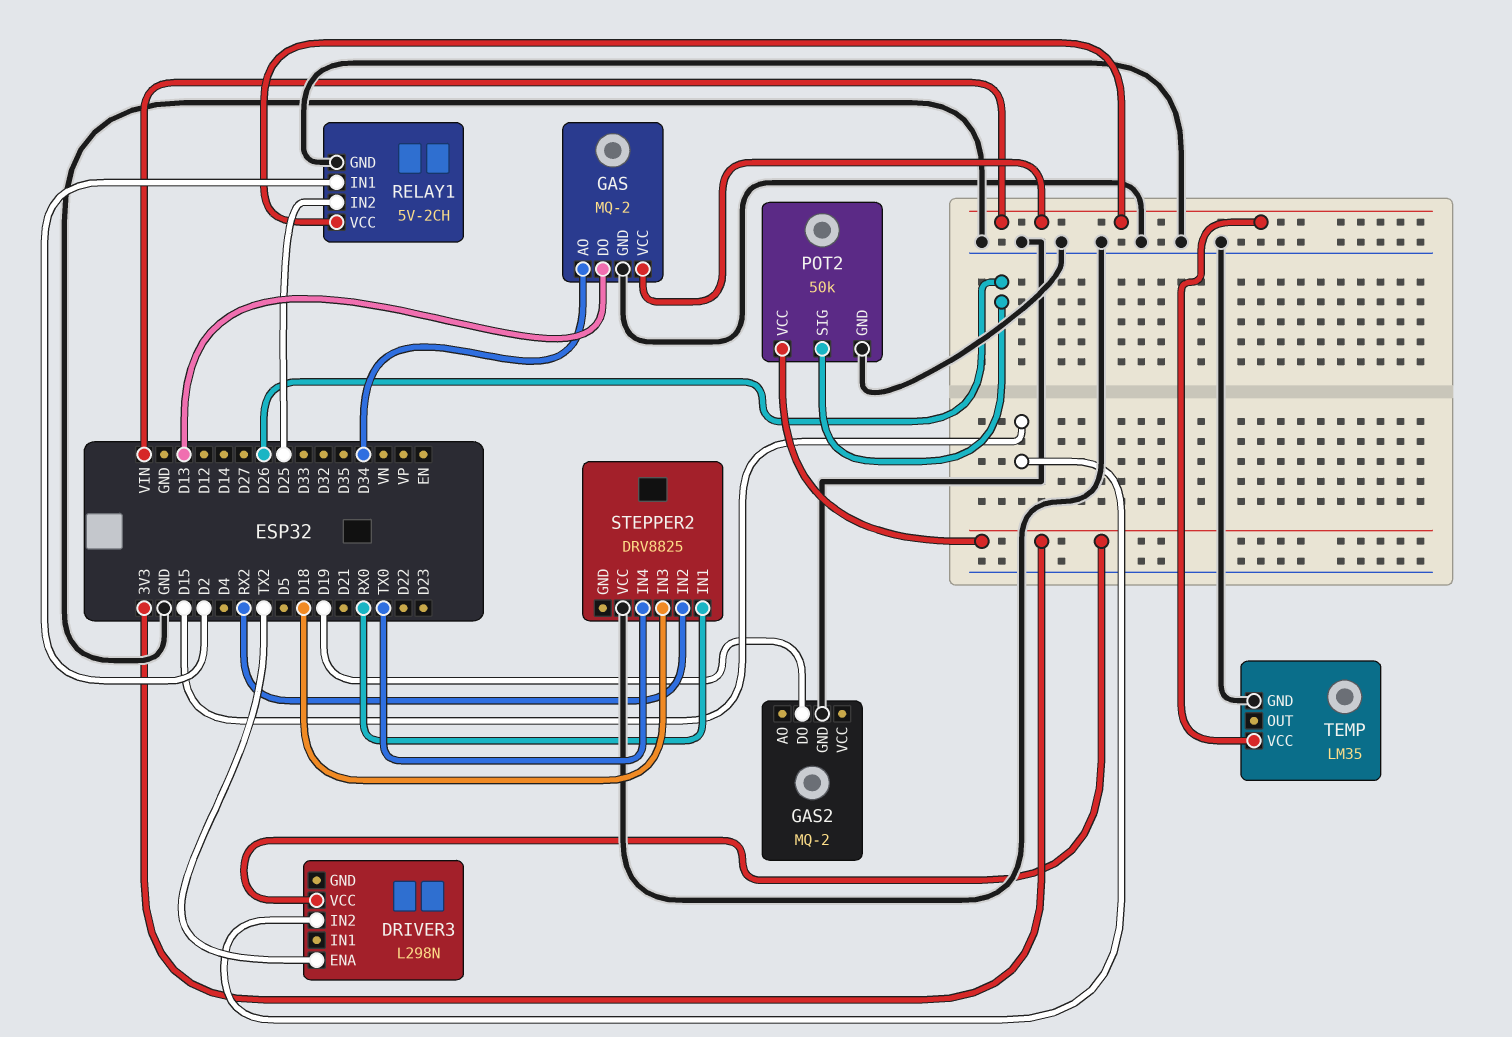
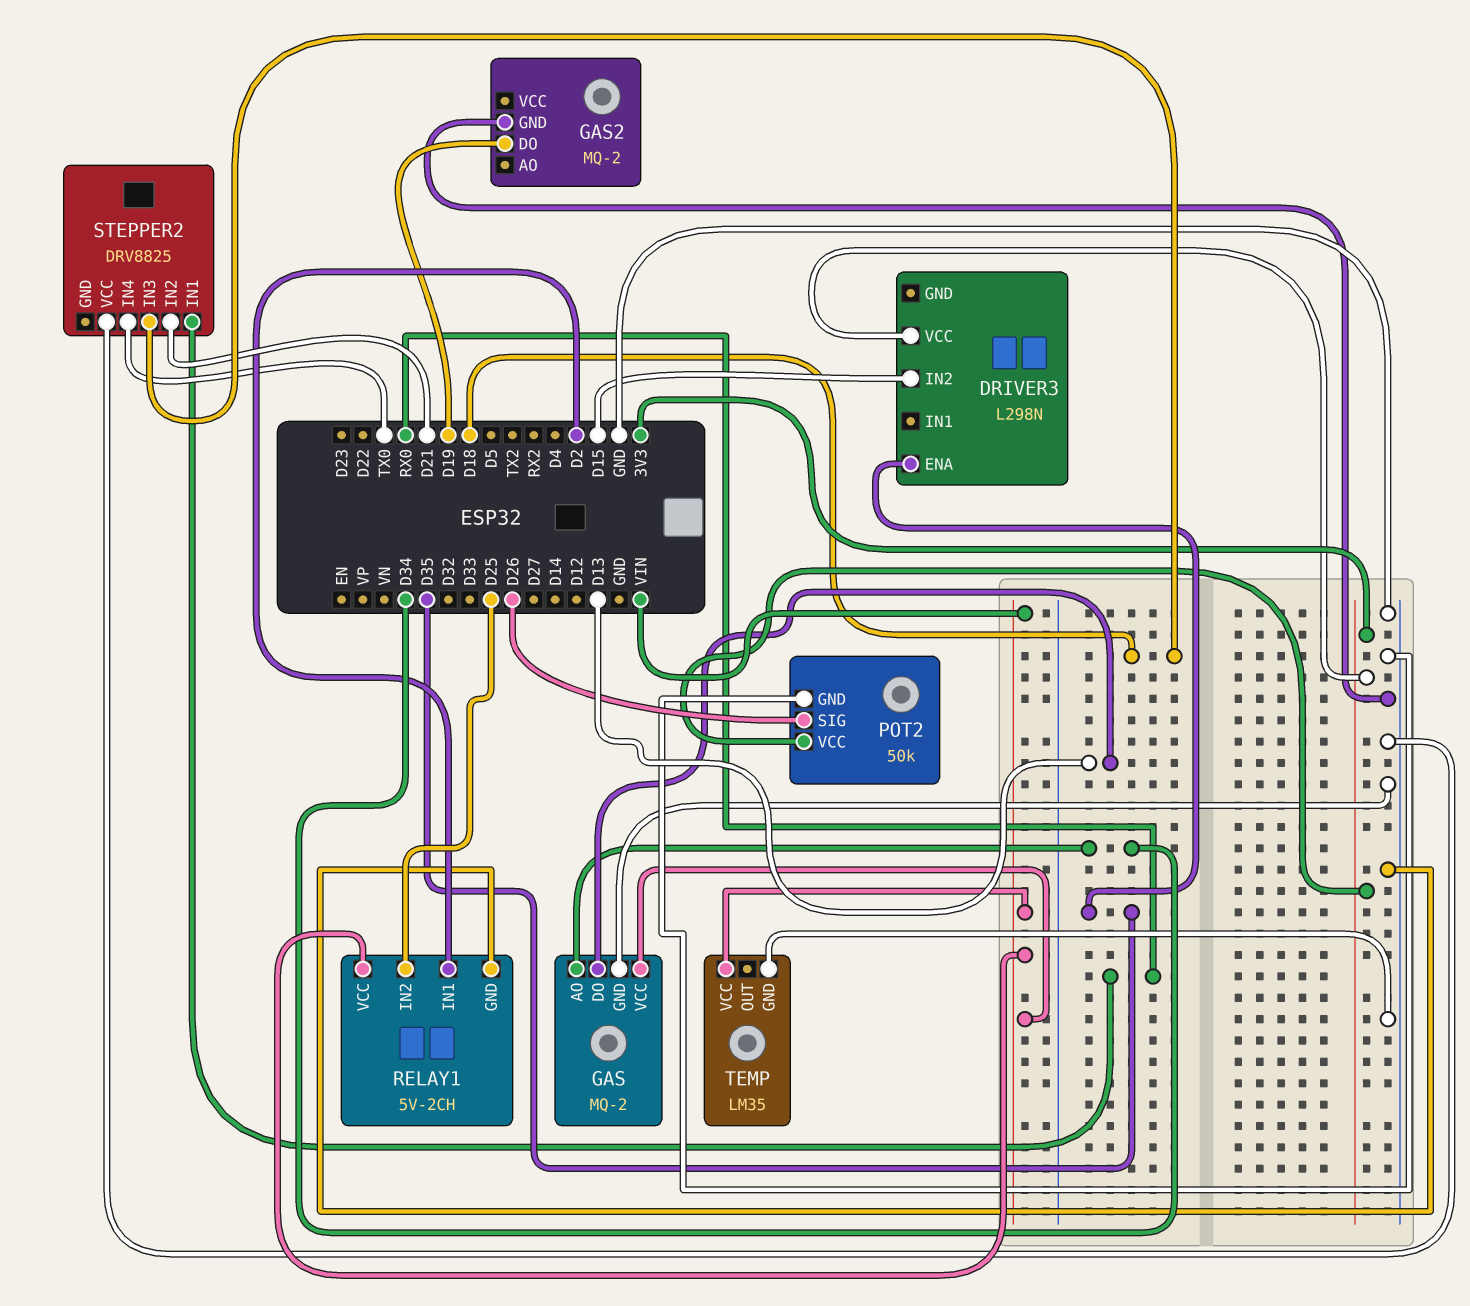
DRIVER3 pin ENA: TX2 -> D35
STEPPER2 pin IN2: RX2 -> D21

